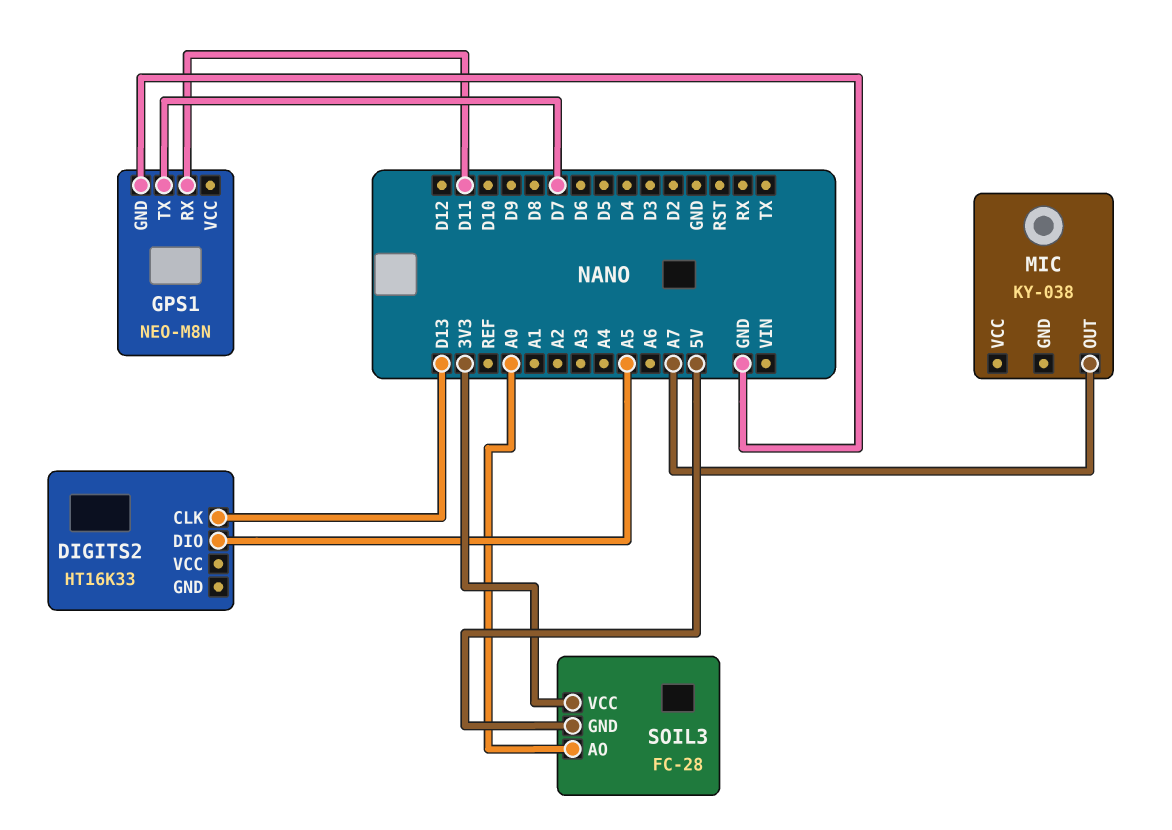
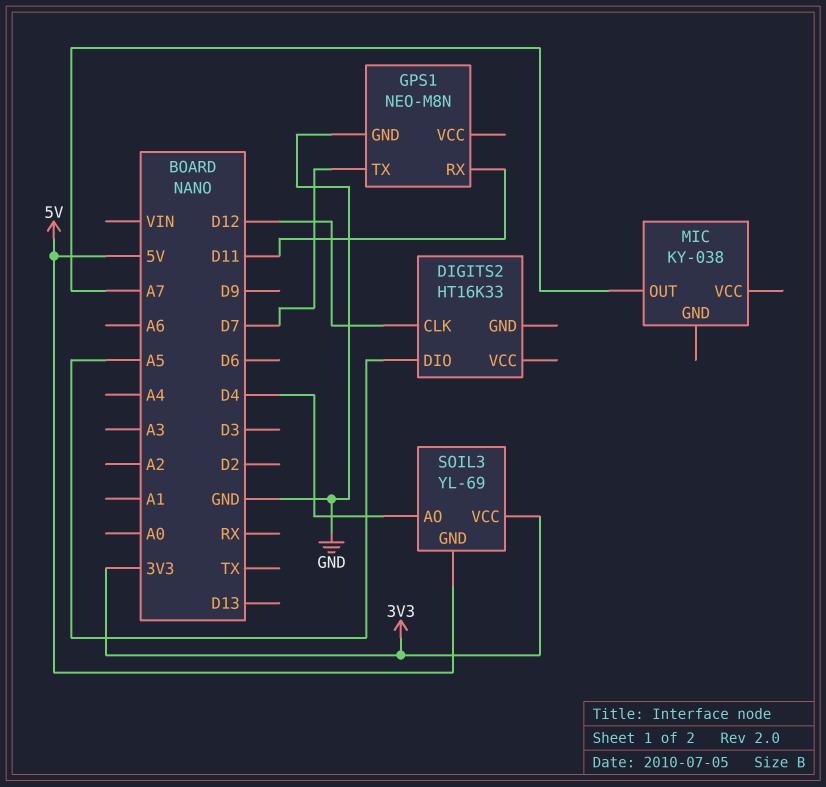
DIGITS2 pin CLK: D13 -> D12
SOIL3: FC-28 -> YL-69
SOIL3 pin AO: A0 -> D4

